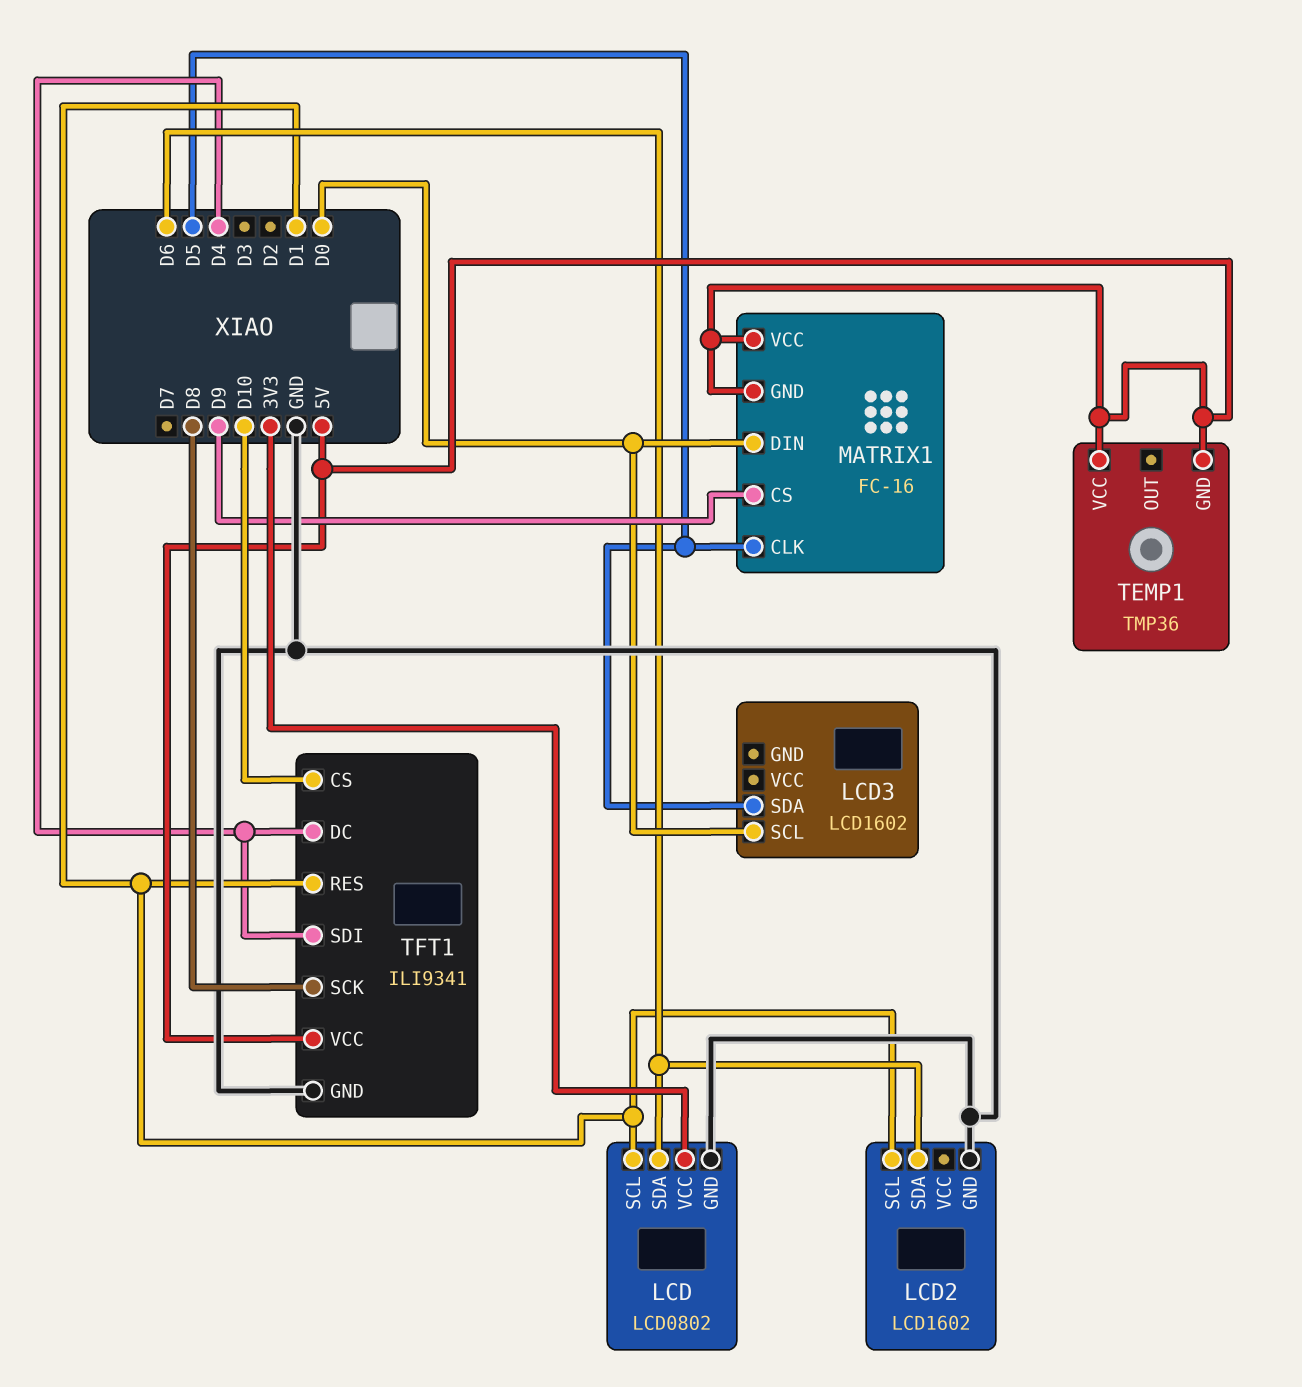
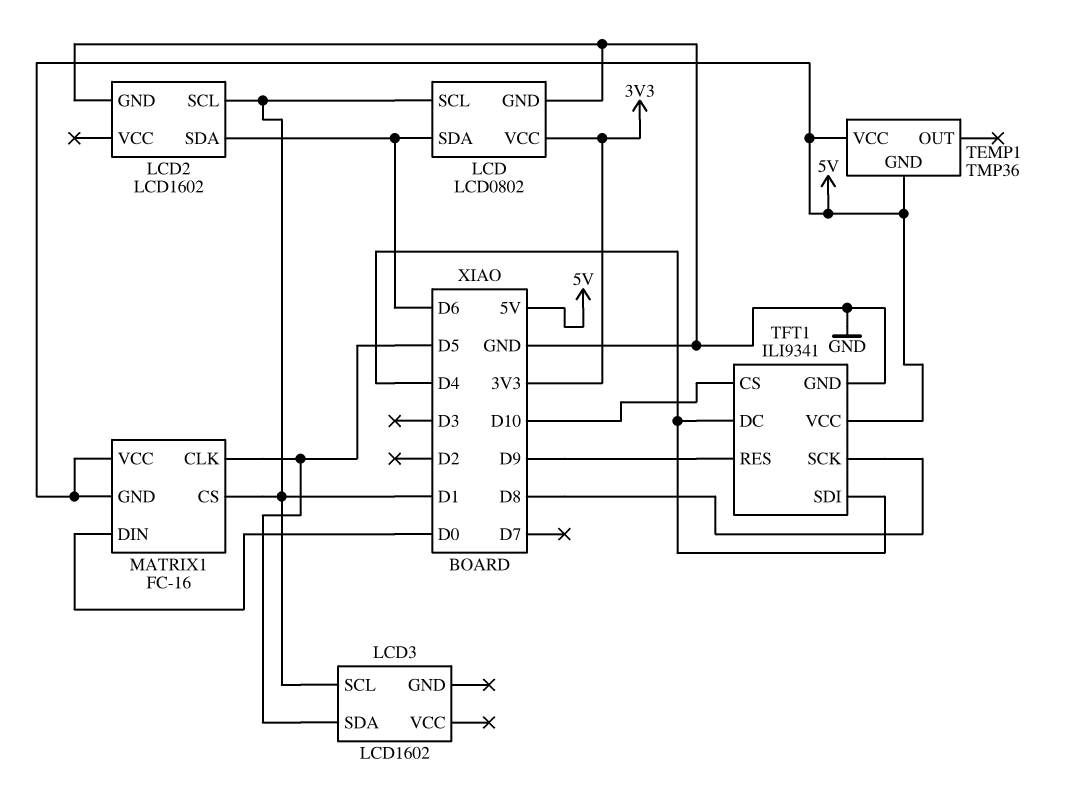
LCD3 pin SCL: D0 -> D1
MATRIX1 pin CS: D9 -> D1
TFT1 pin RES: D1 -> D9

